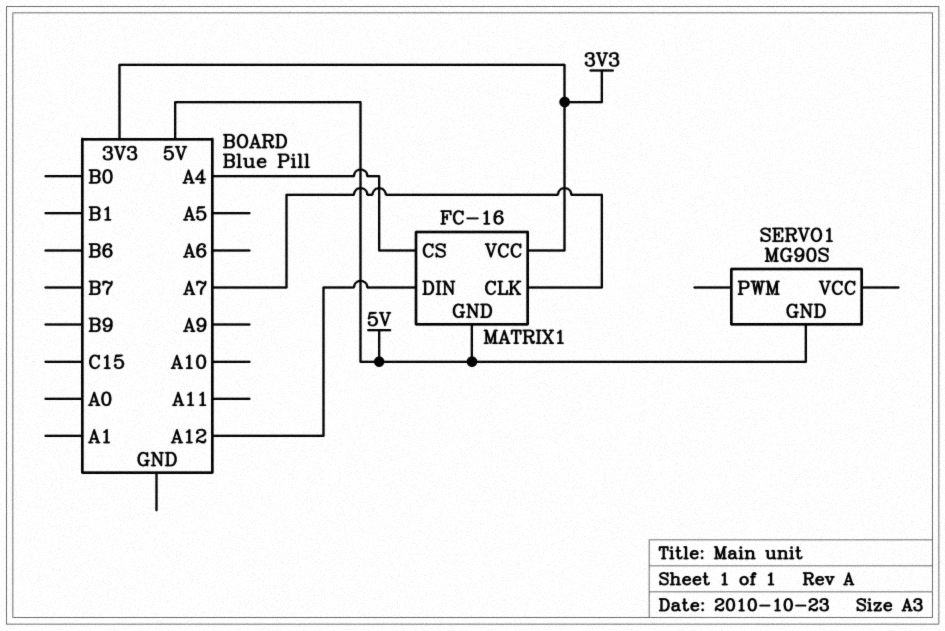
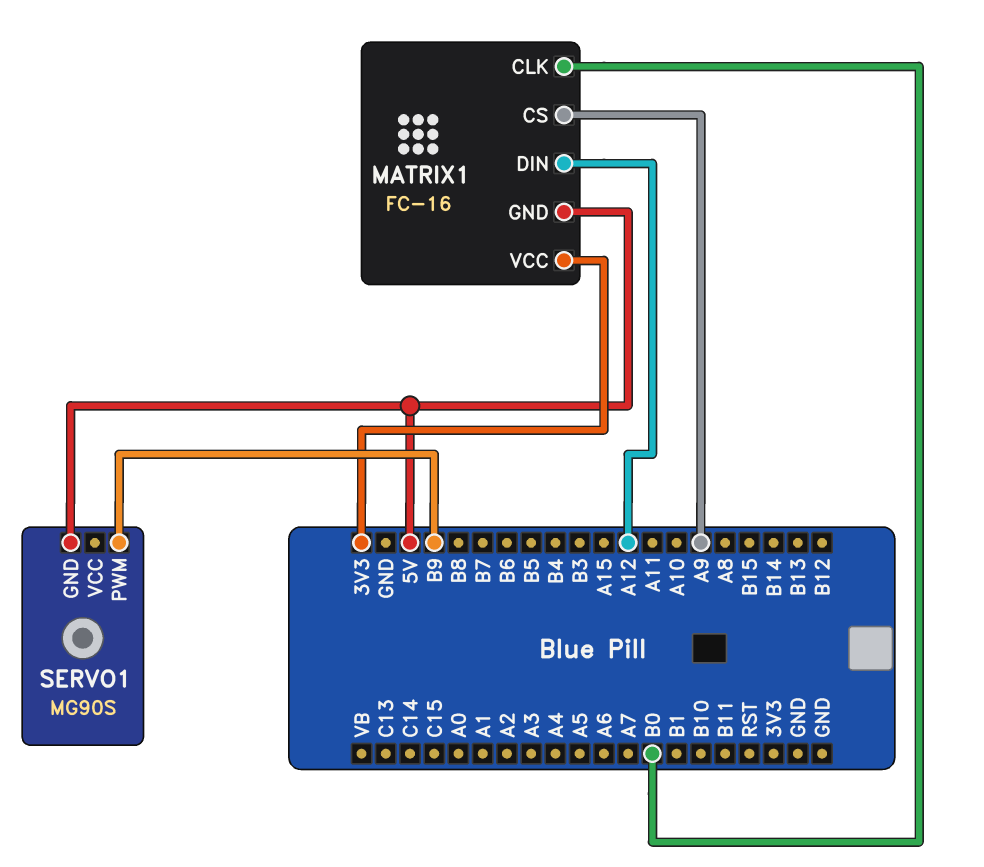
MATRIX1 pin CLK: A7 -> B0
MATRIX1 pin CS: A4 -> A9
SERVO1 pin PWM: none -> B9

